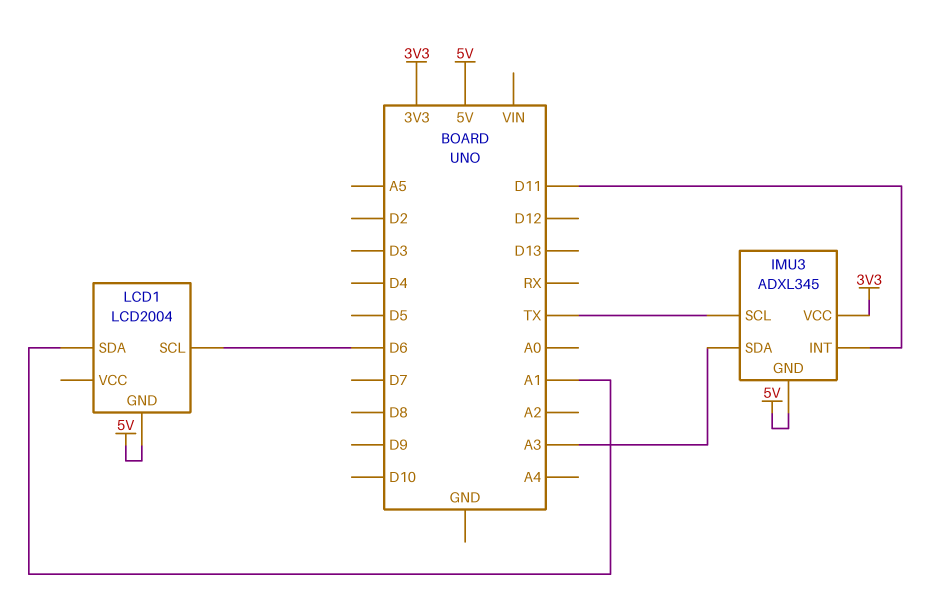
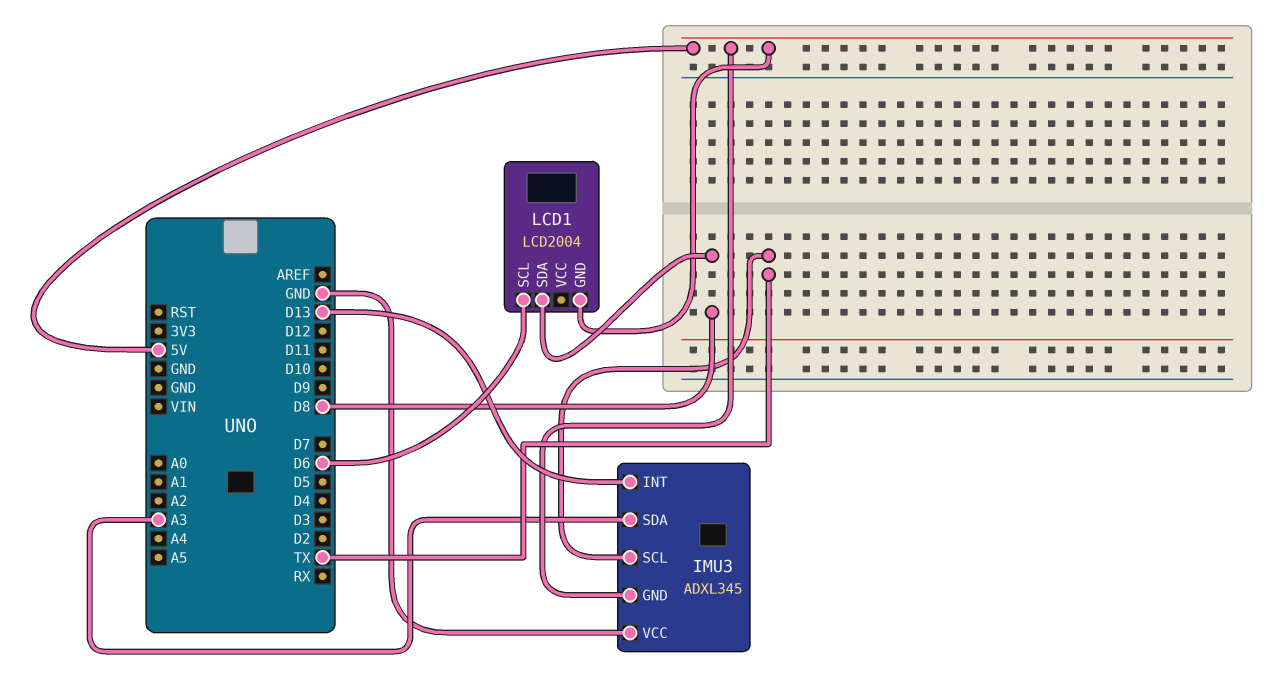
IMU3 pin INT: D11 -> D13
IMU3 pin VCC: 3V3 -> GND
LCD1 pin SDA: A1 -> D8

